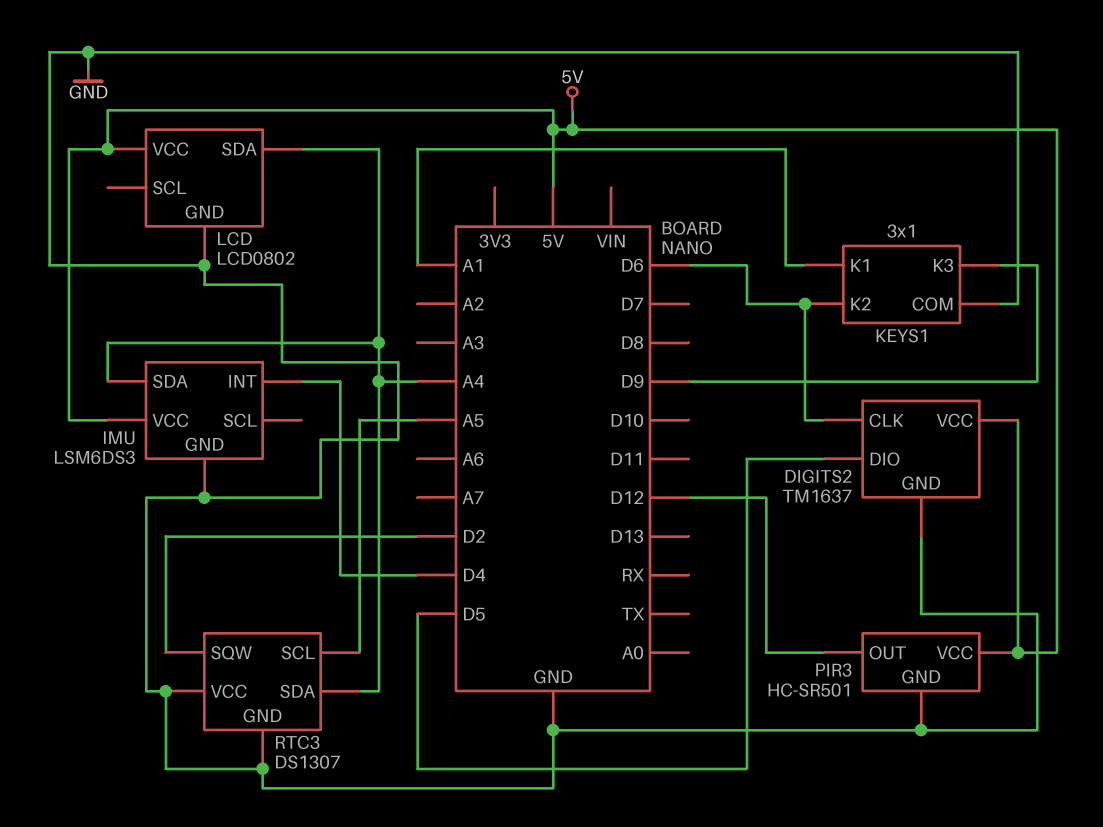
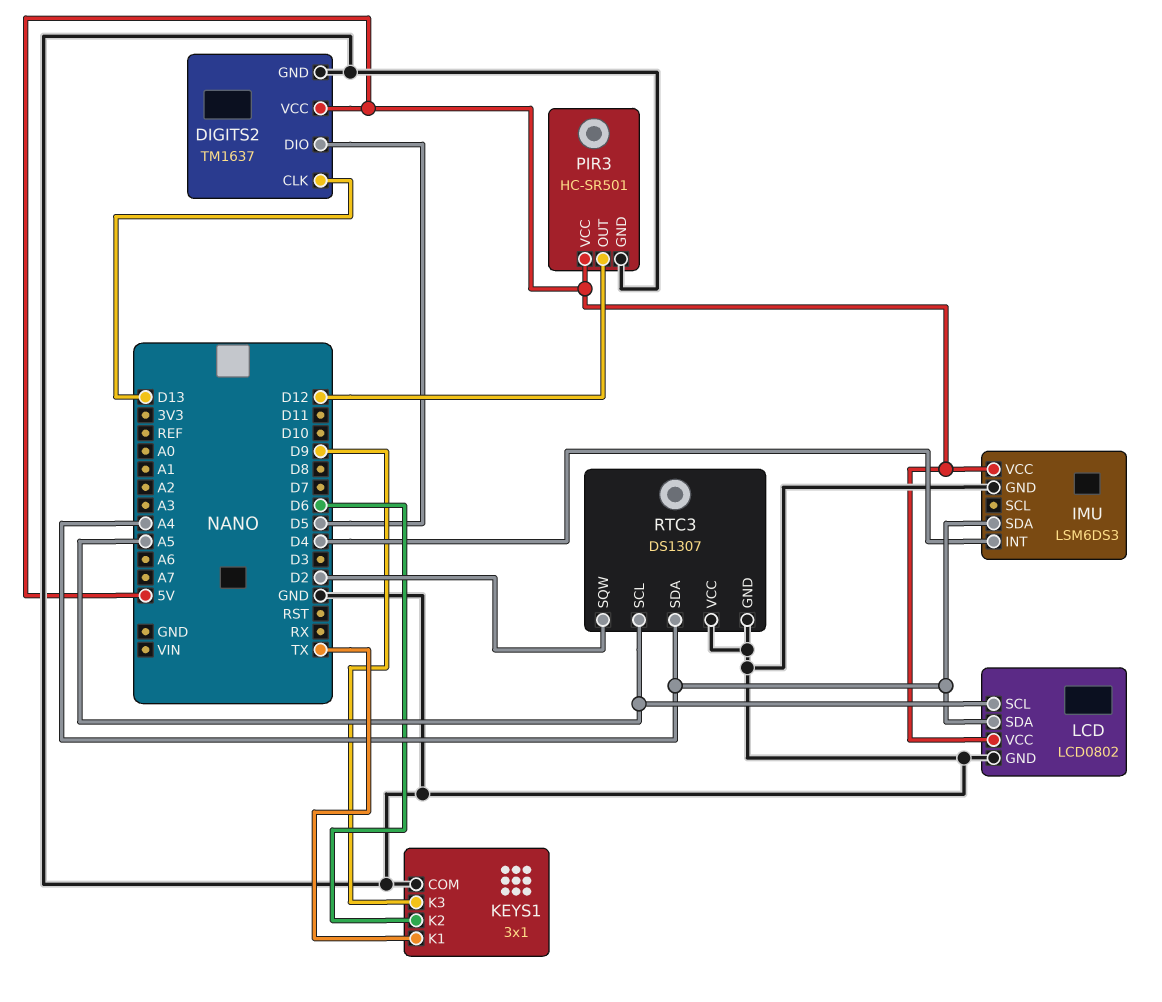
DIGITS2 pin CLK: D6 -> D13
KEYS1 pin K1: A1 -> TX
LCD pin SCL: none -> A5

